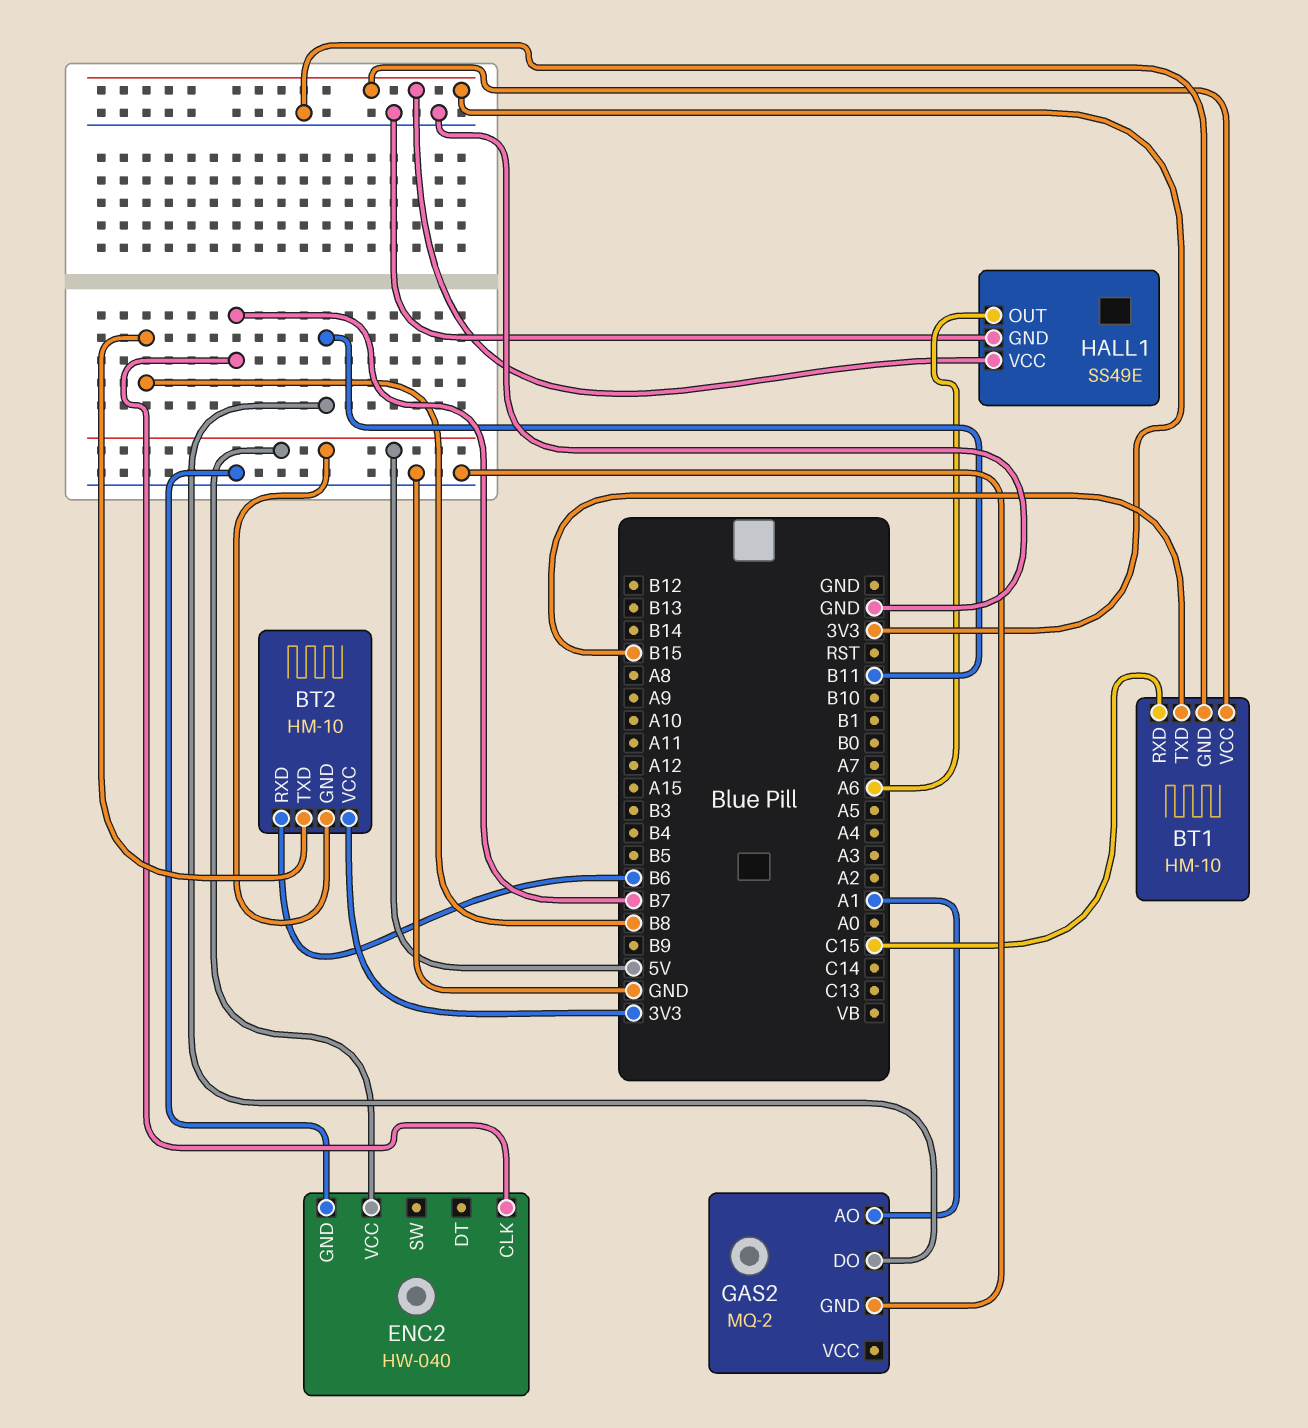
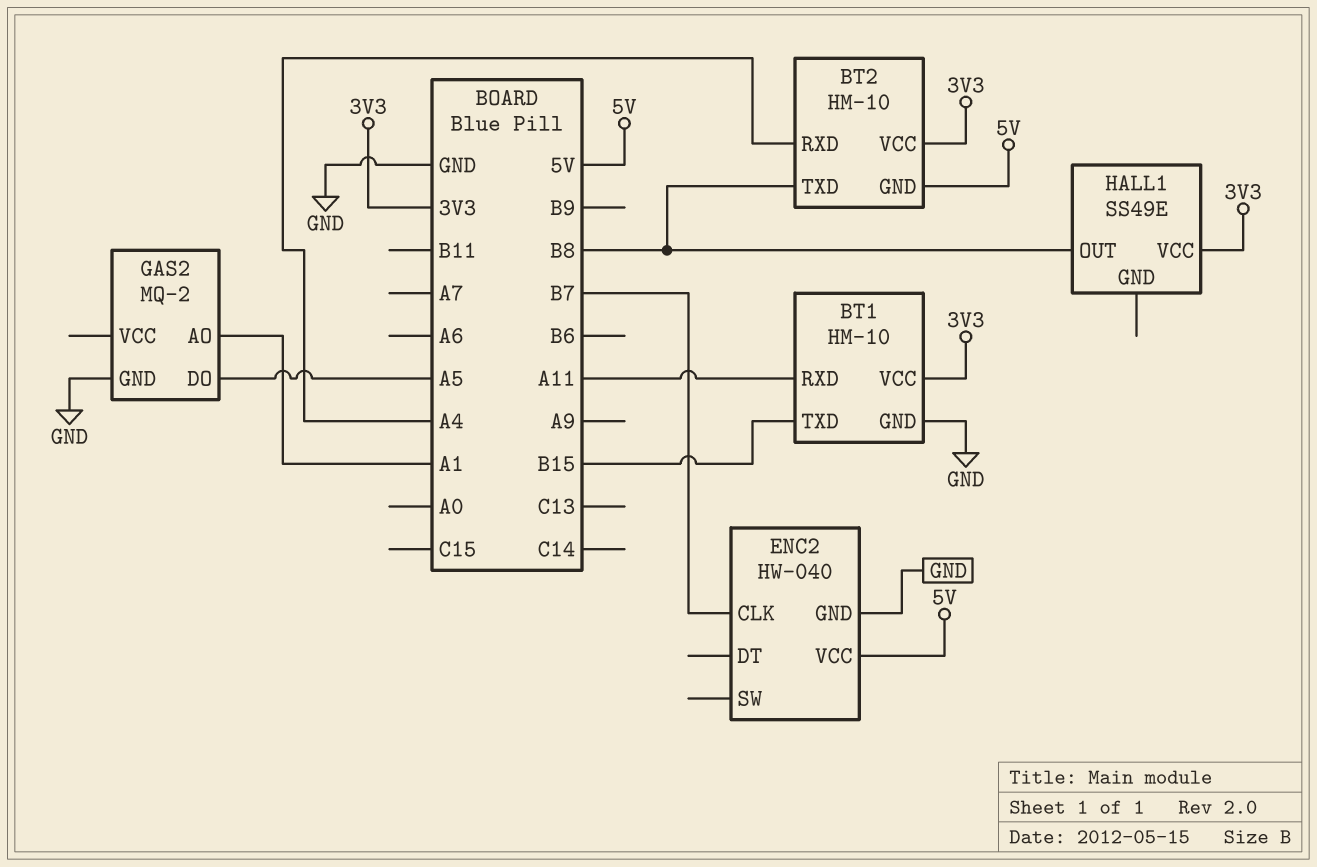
BT1 pin RXD: C15 -> A11
BT2 pin RXD: B6 -> A4
GAS2 pin DO: B11 -> A5
HALL1 pin GND: GND -> none
HALL1 pin OUT: A6 -> B8

